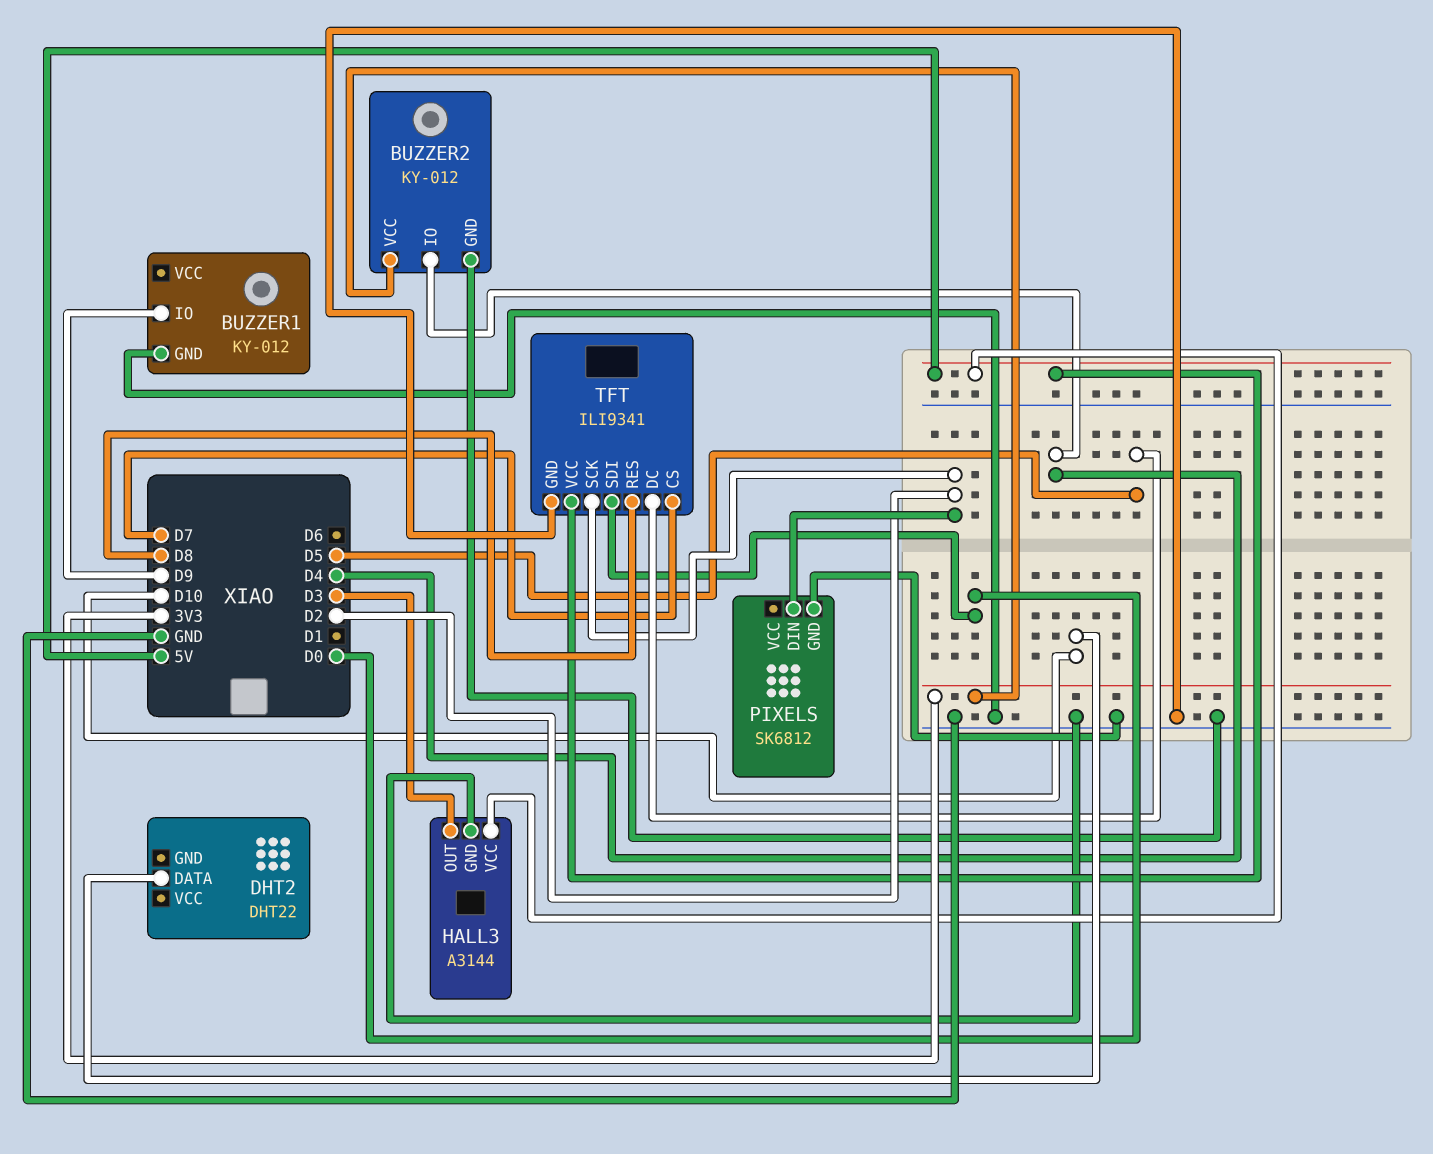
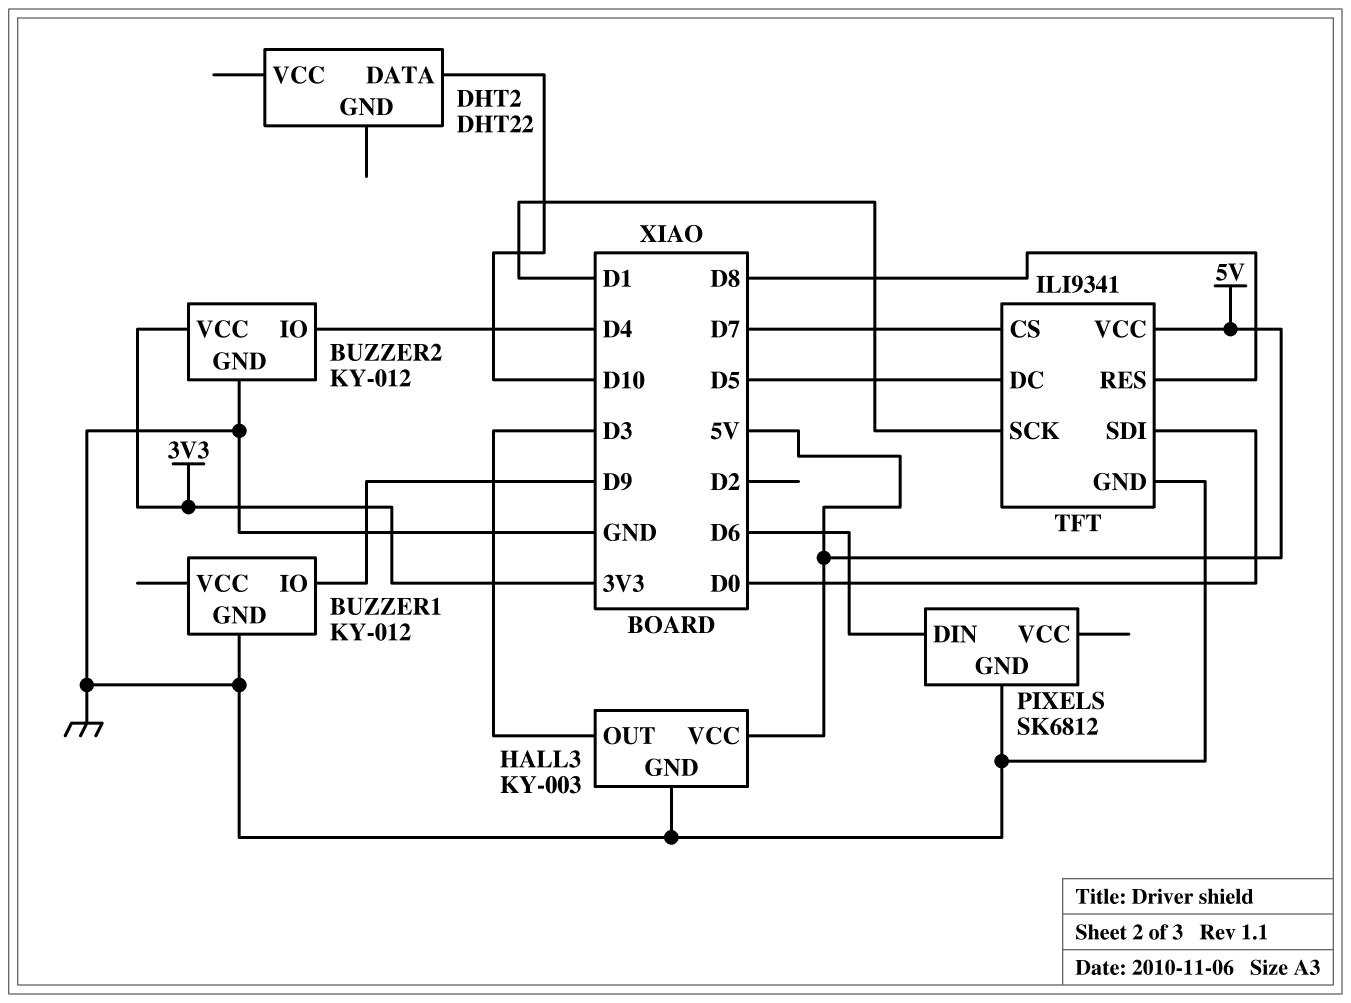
HALL3: A3144 -> KY-003
PIXELS pin DIN: D2 -> D6
TFT pin SCK: D2 -> D1

